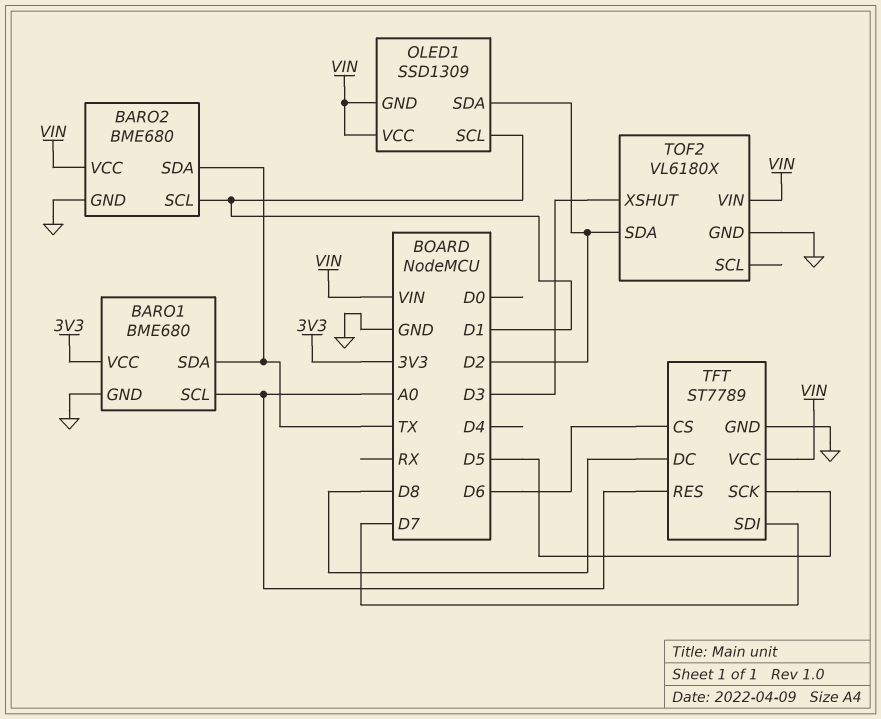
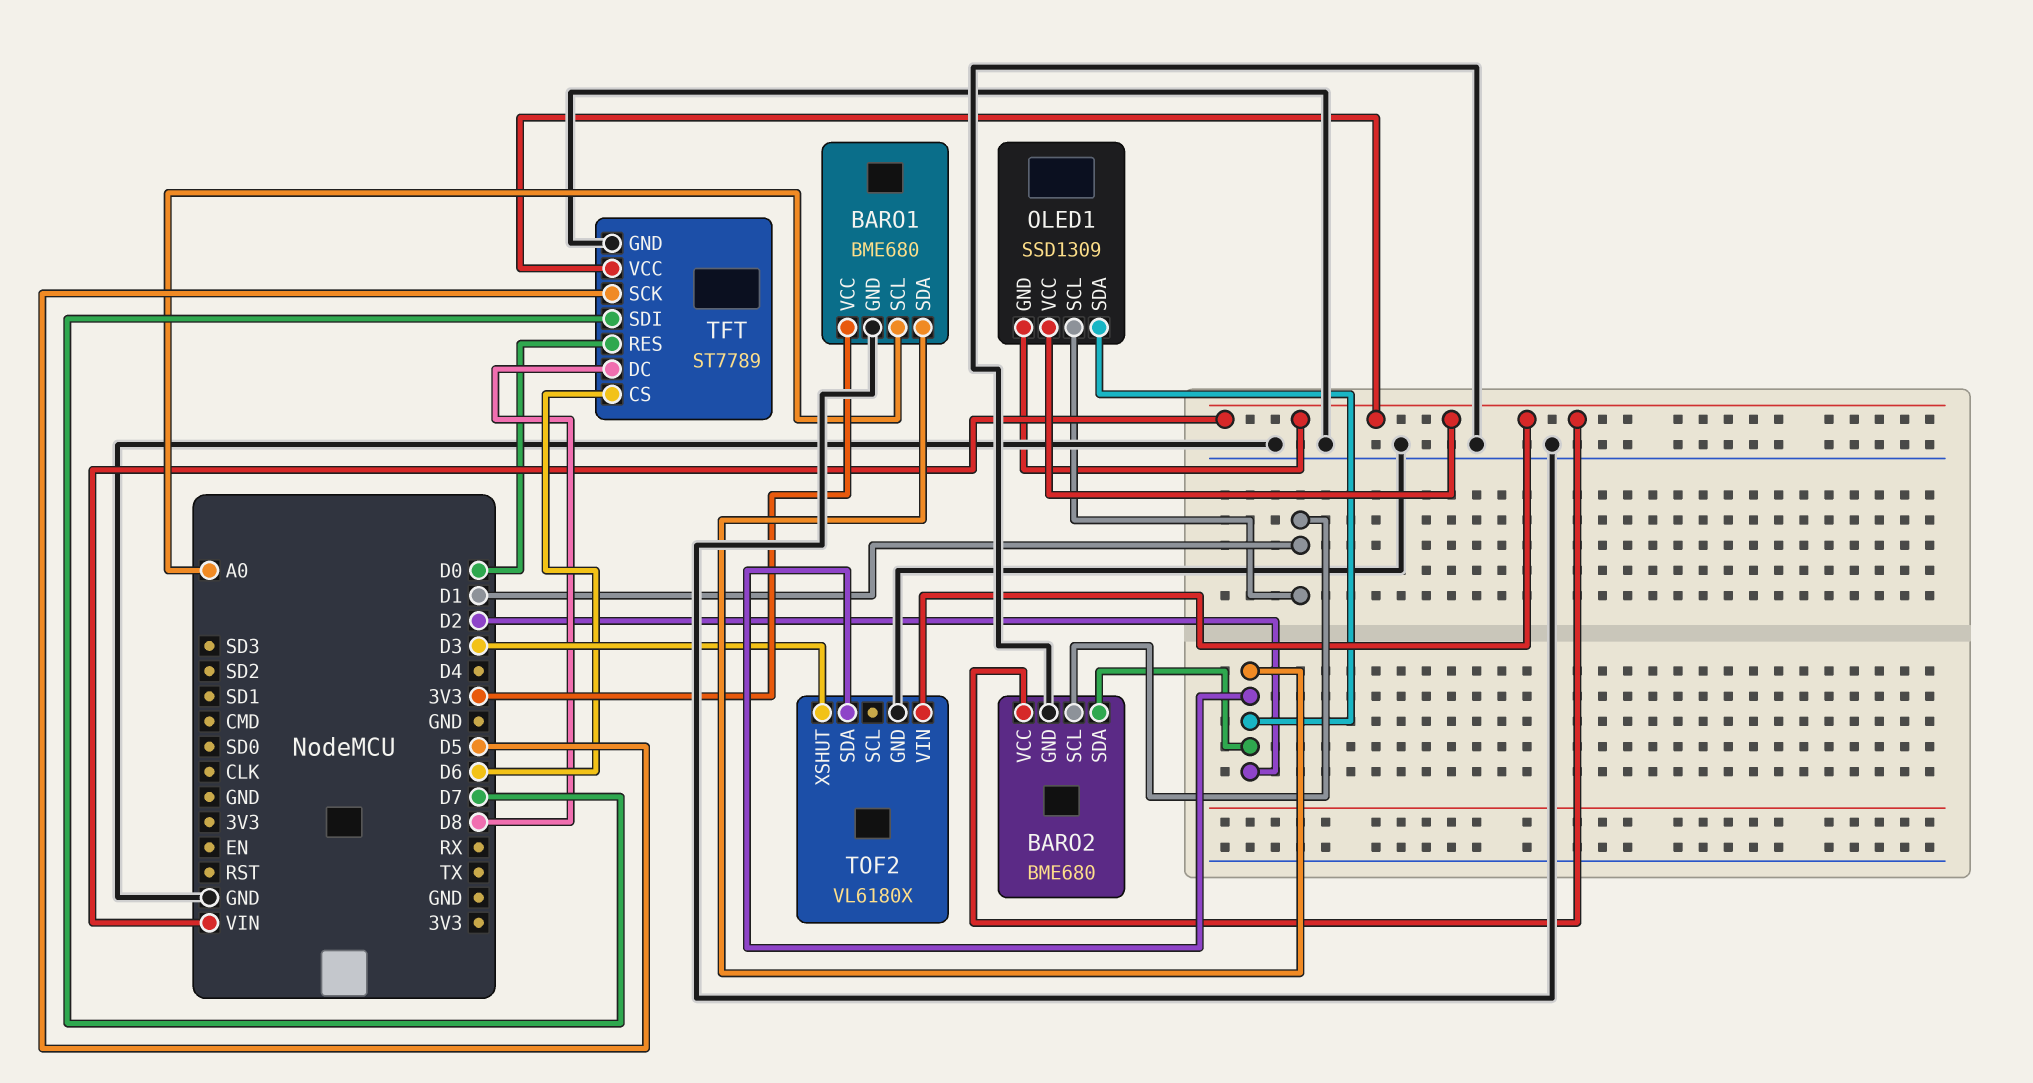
BARO1 pin SDA: TX -> D2
BARO2 pin SDA: TX -> D2
TFT pin RES: A0 -> D0

